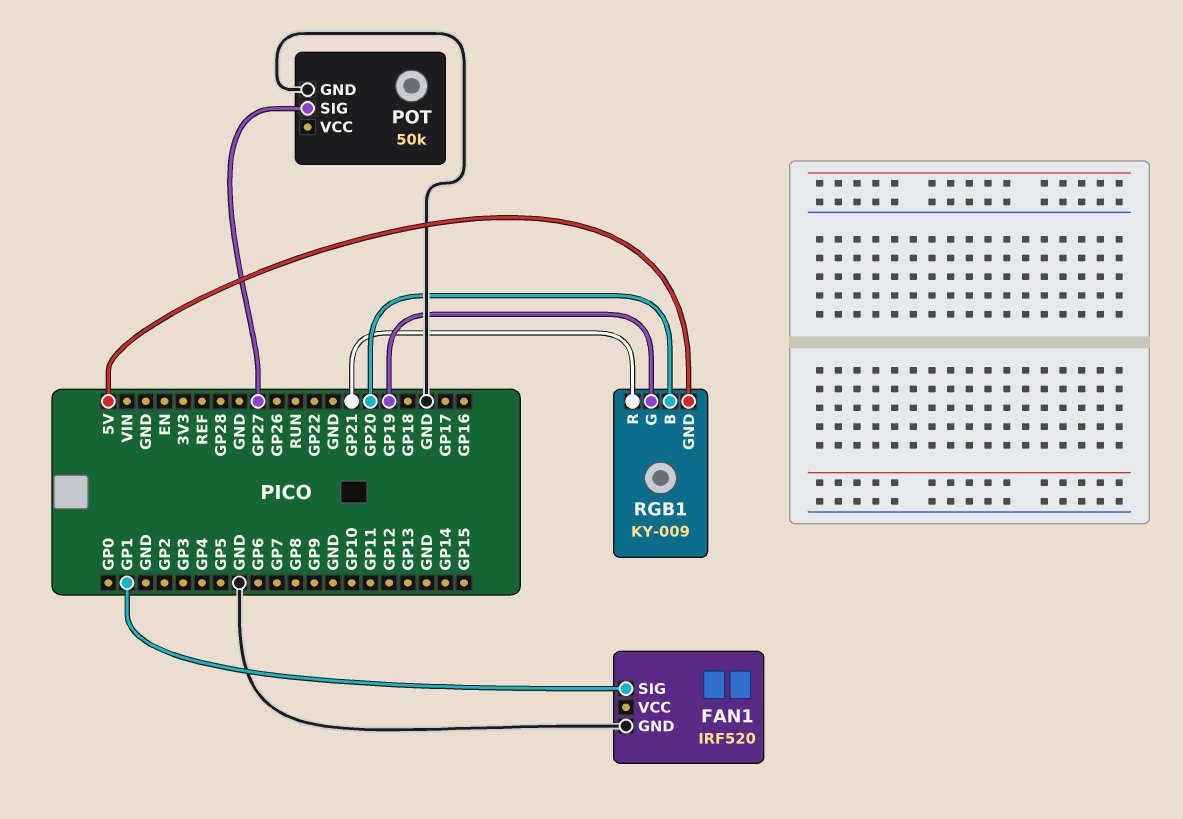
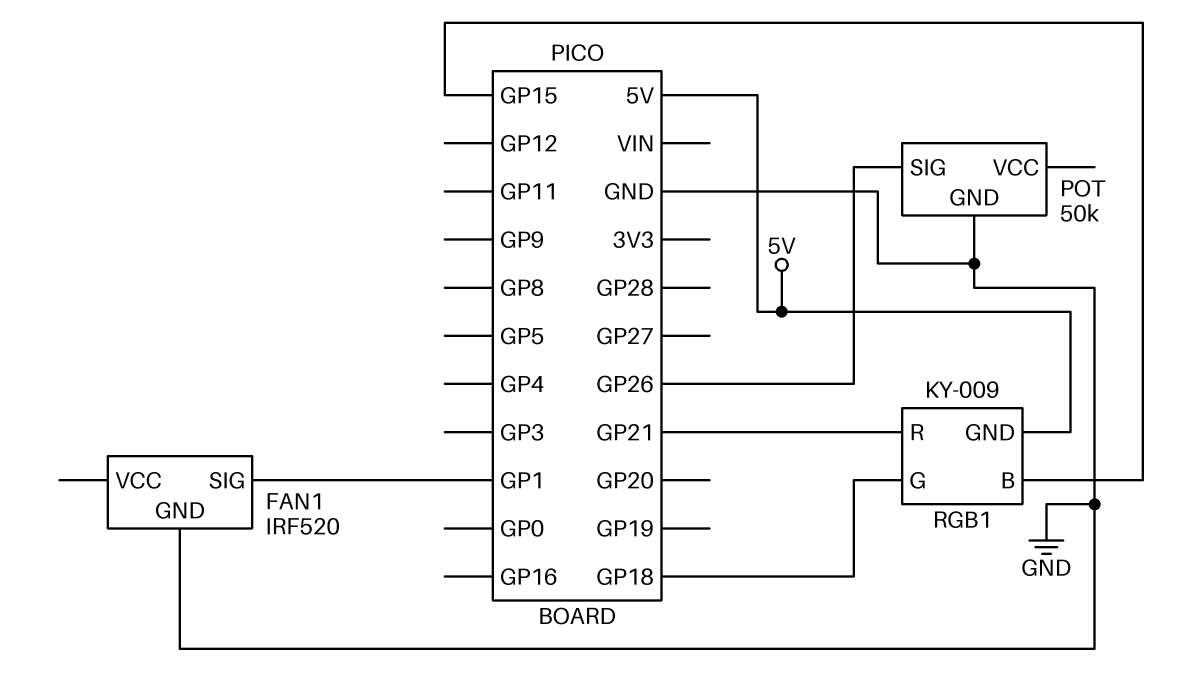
POT pin SIG: GP27 -> GP26
RGB1 pin B: GP20 -> GP15
RGB1 pin G: GP19 -> GP18

